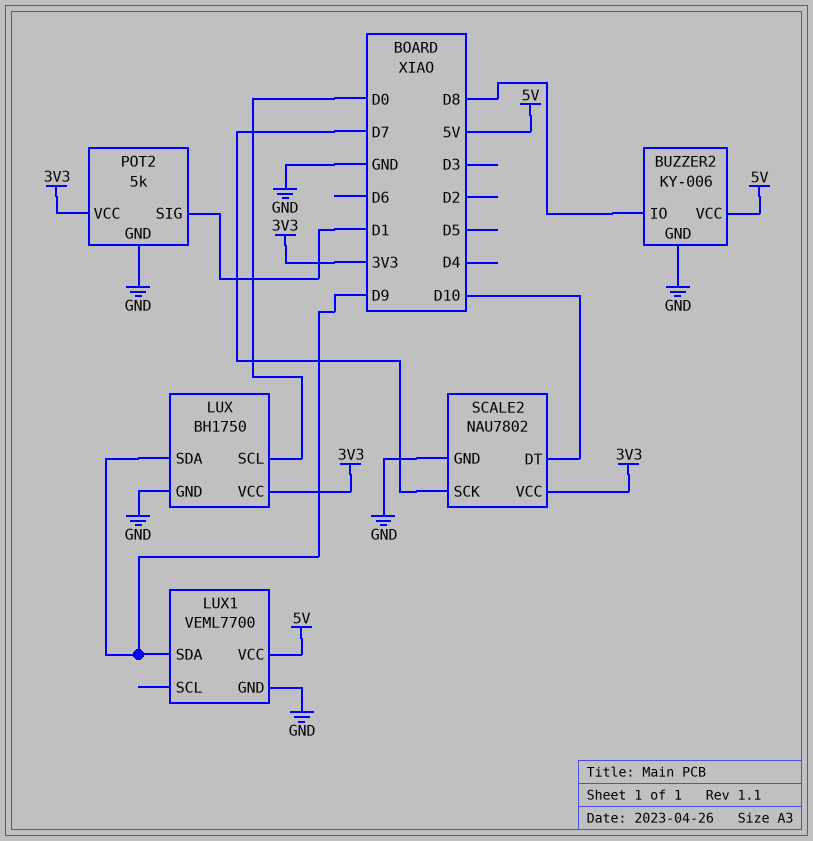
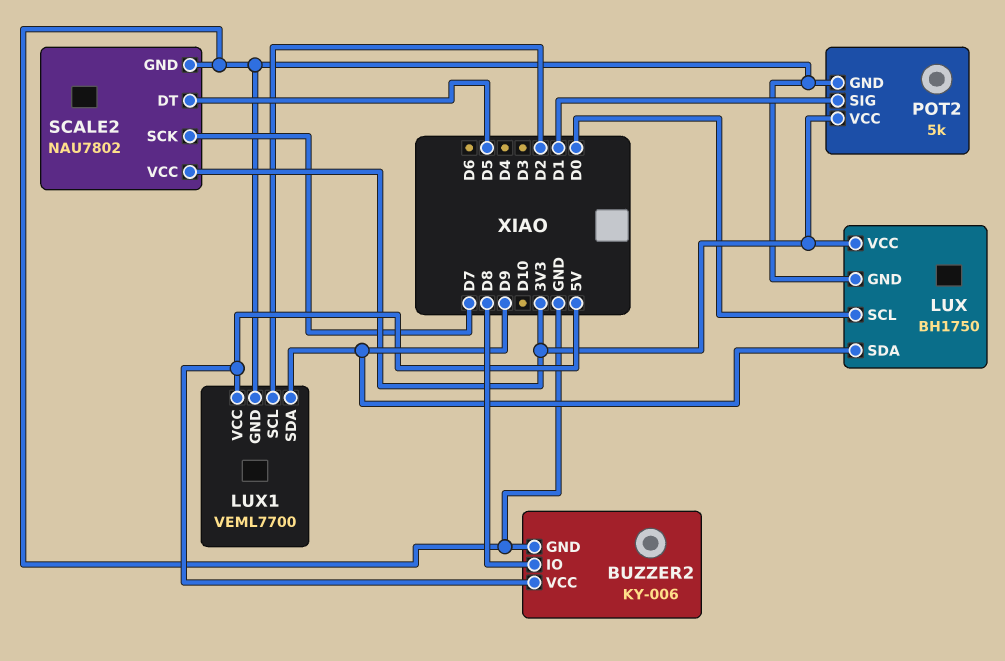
LUX1 pin SCL: none -> D2
SCALE2 pin DT: D10 -> D5

